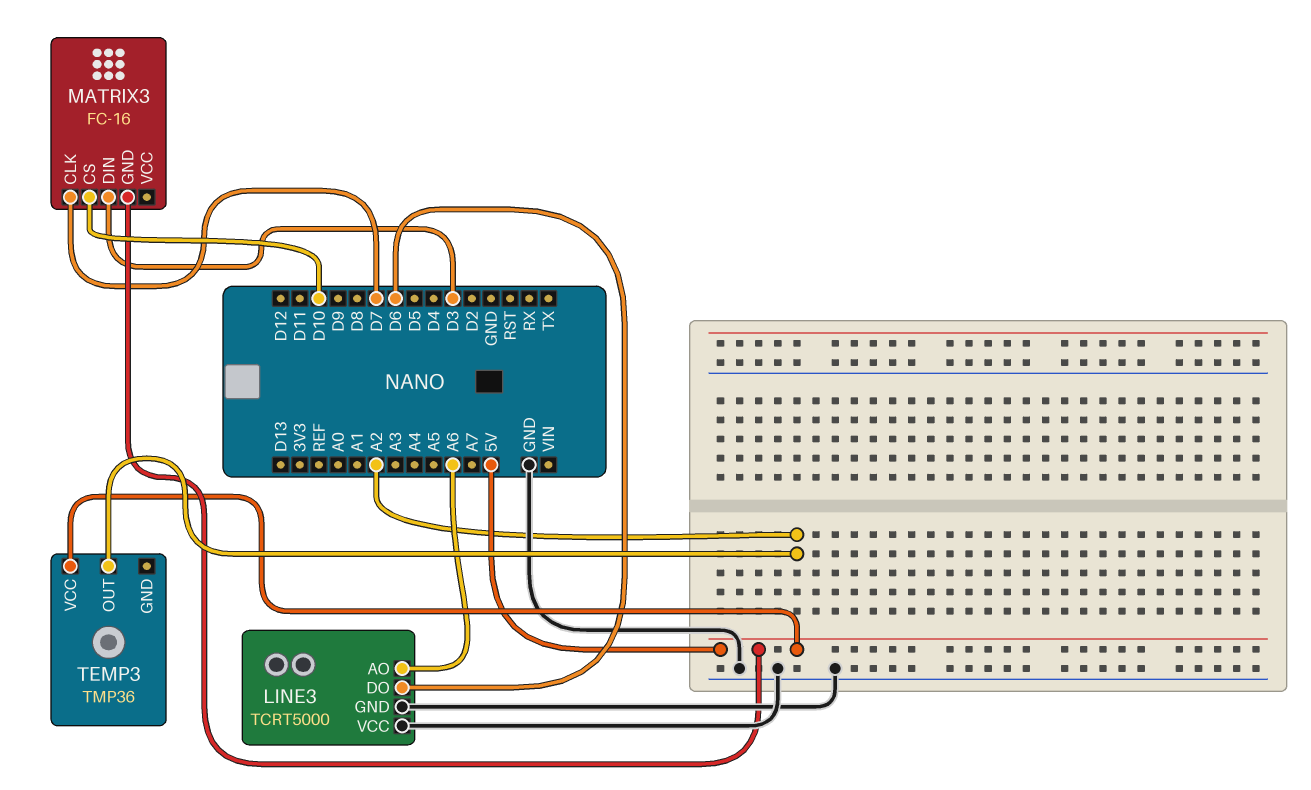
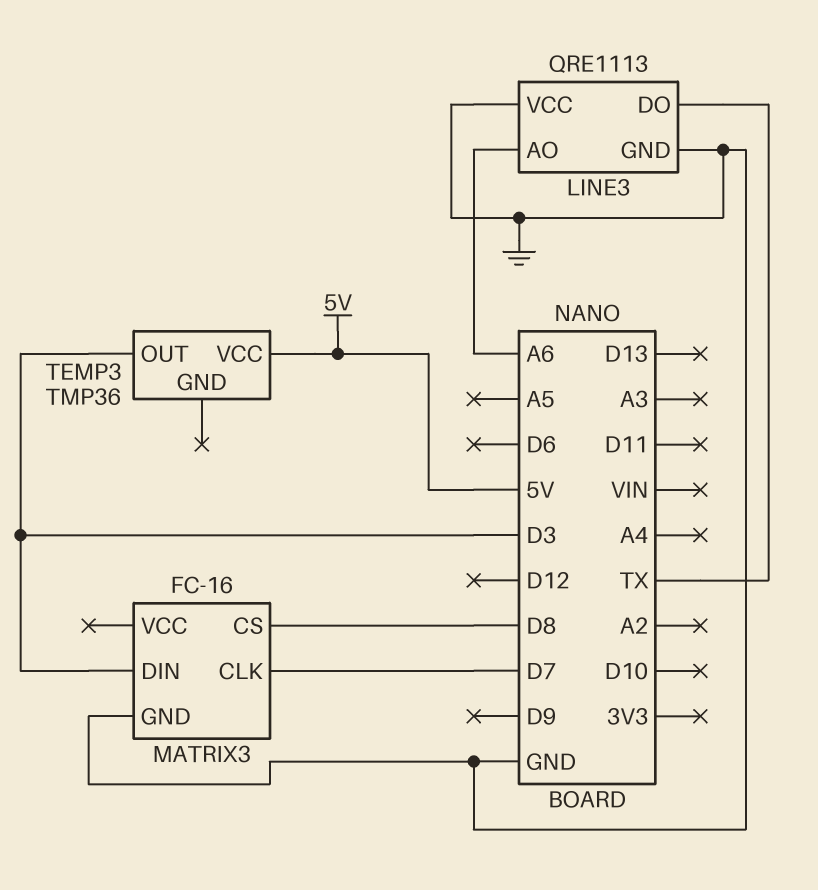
LINE3: TCRT5000 -> QRE1113
LINE3 pin DO: D6 -> TX
MATRIX3 pin CS: D10 -> D8
MATRIX3 pin GND: 5V -> GND
TEMP3 pin OUT: A2 -> D3

